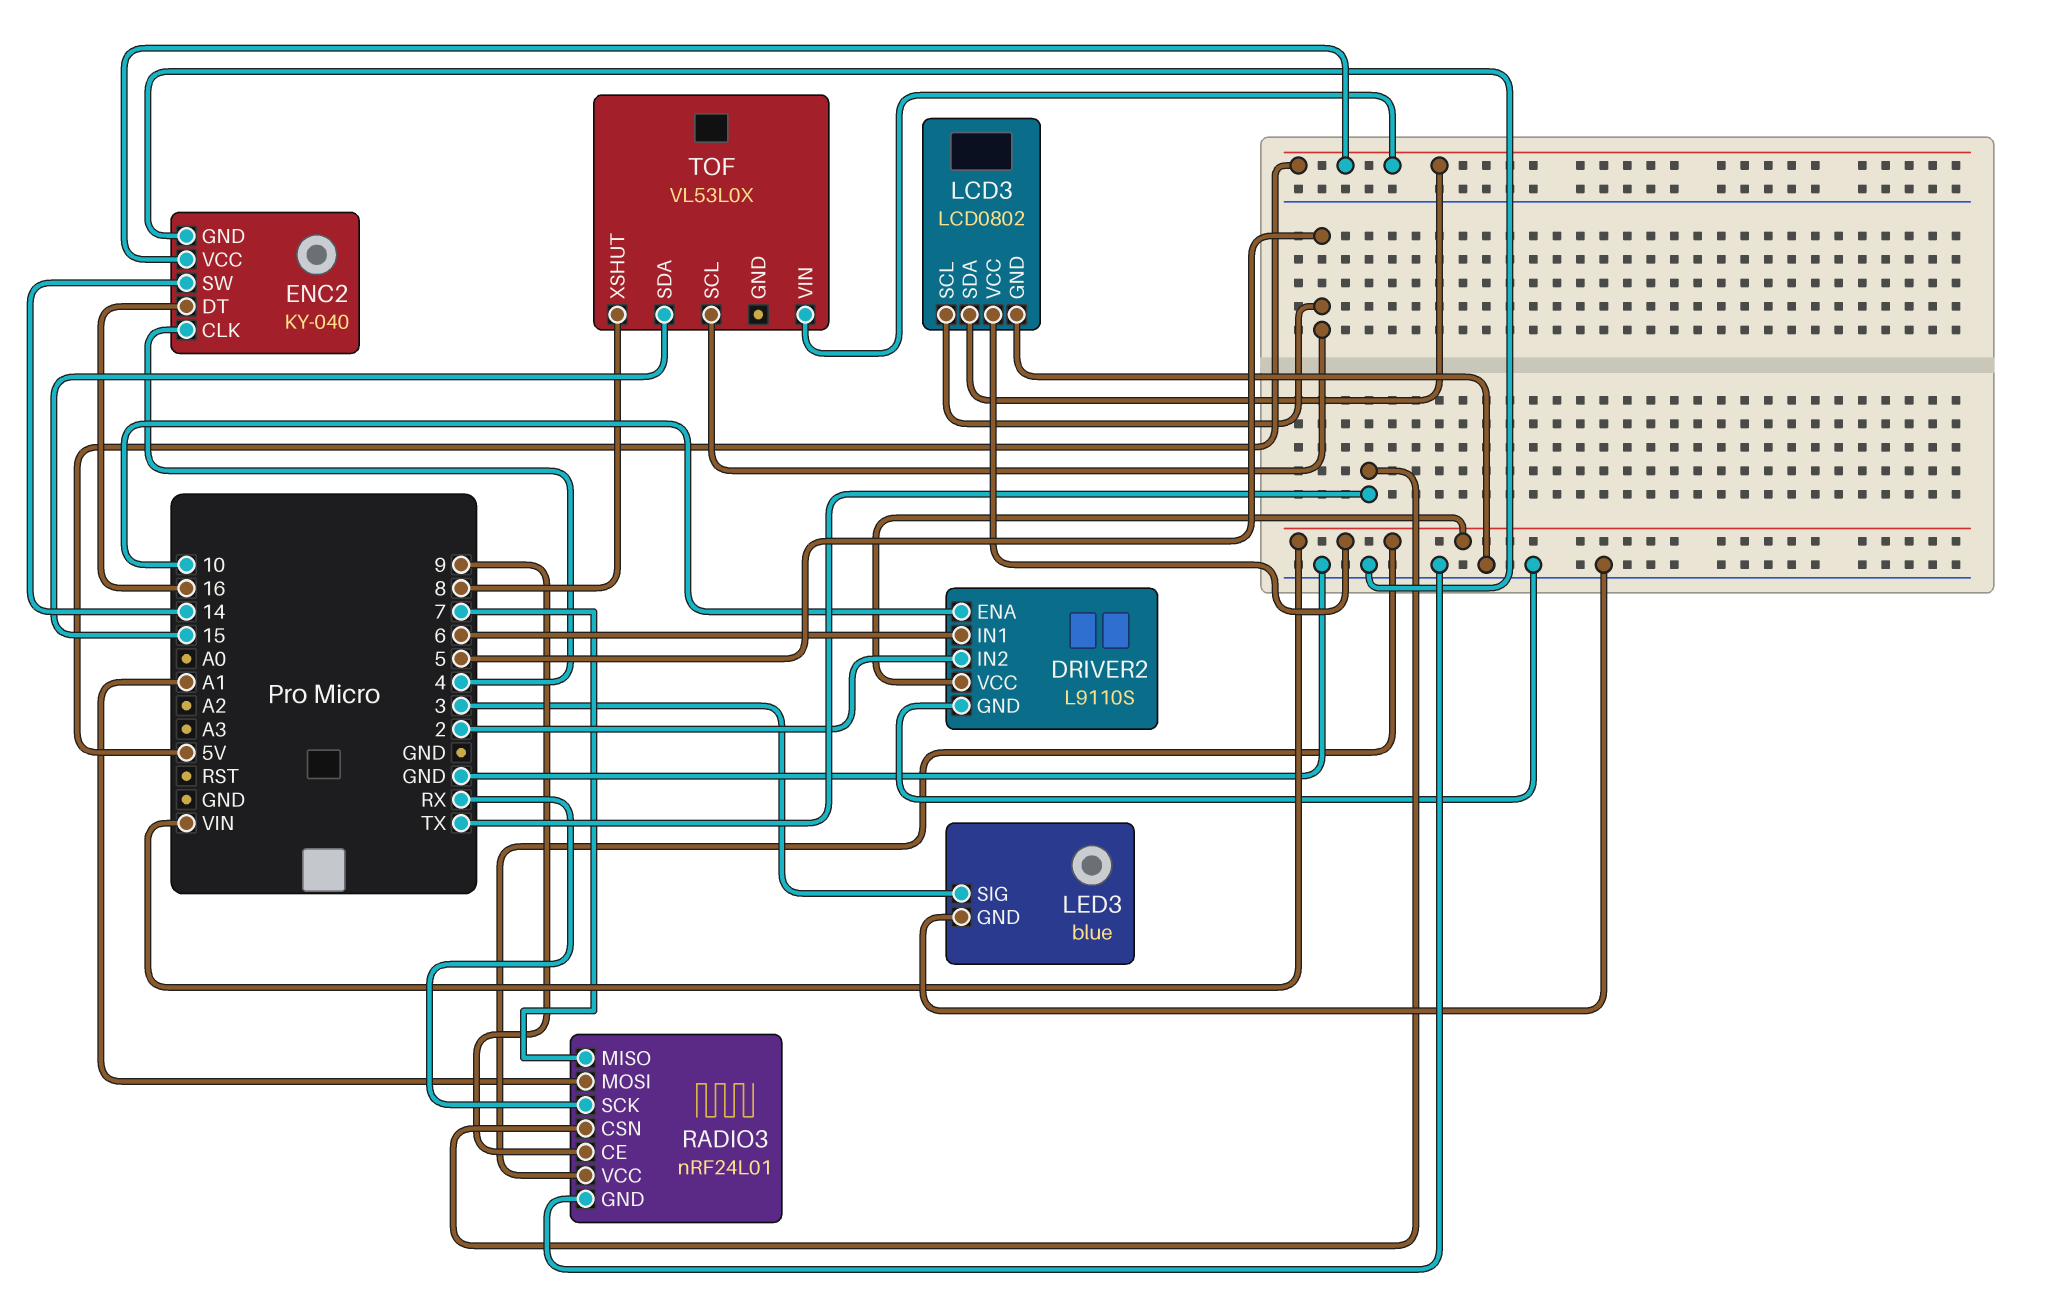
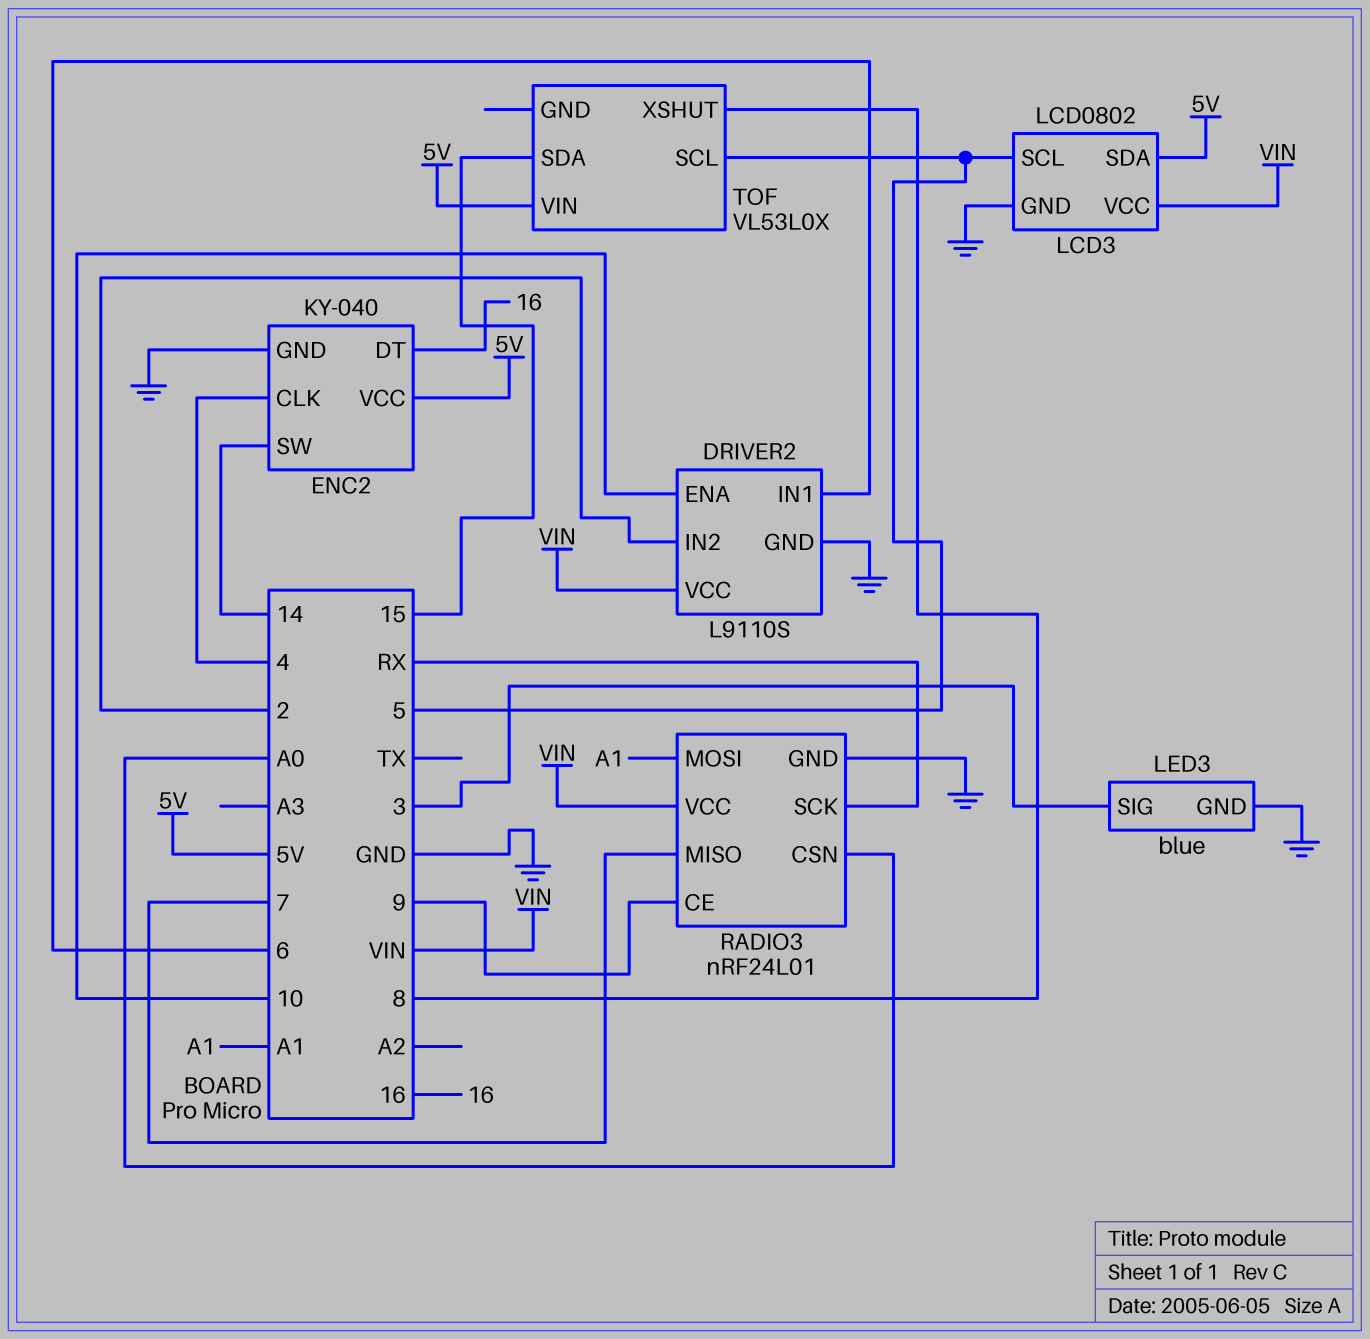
RADIO3 pin CSN: TX -> A0

